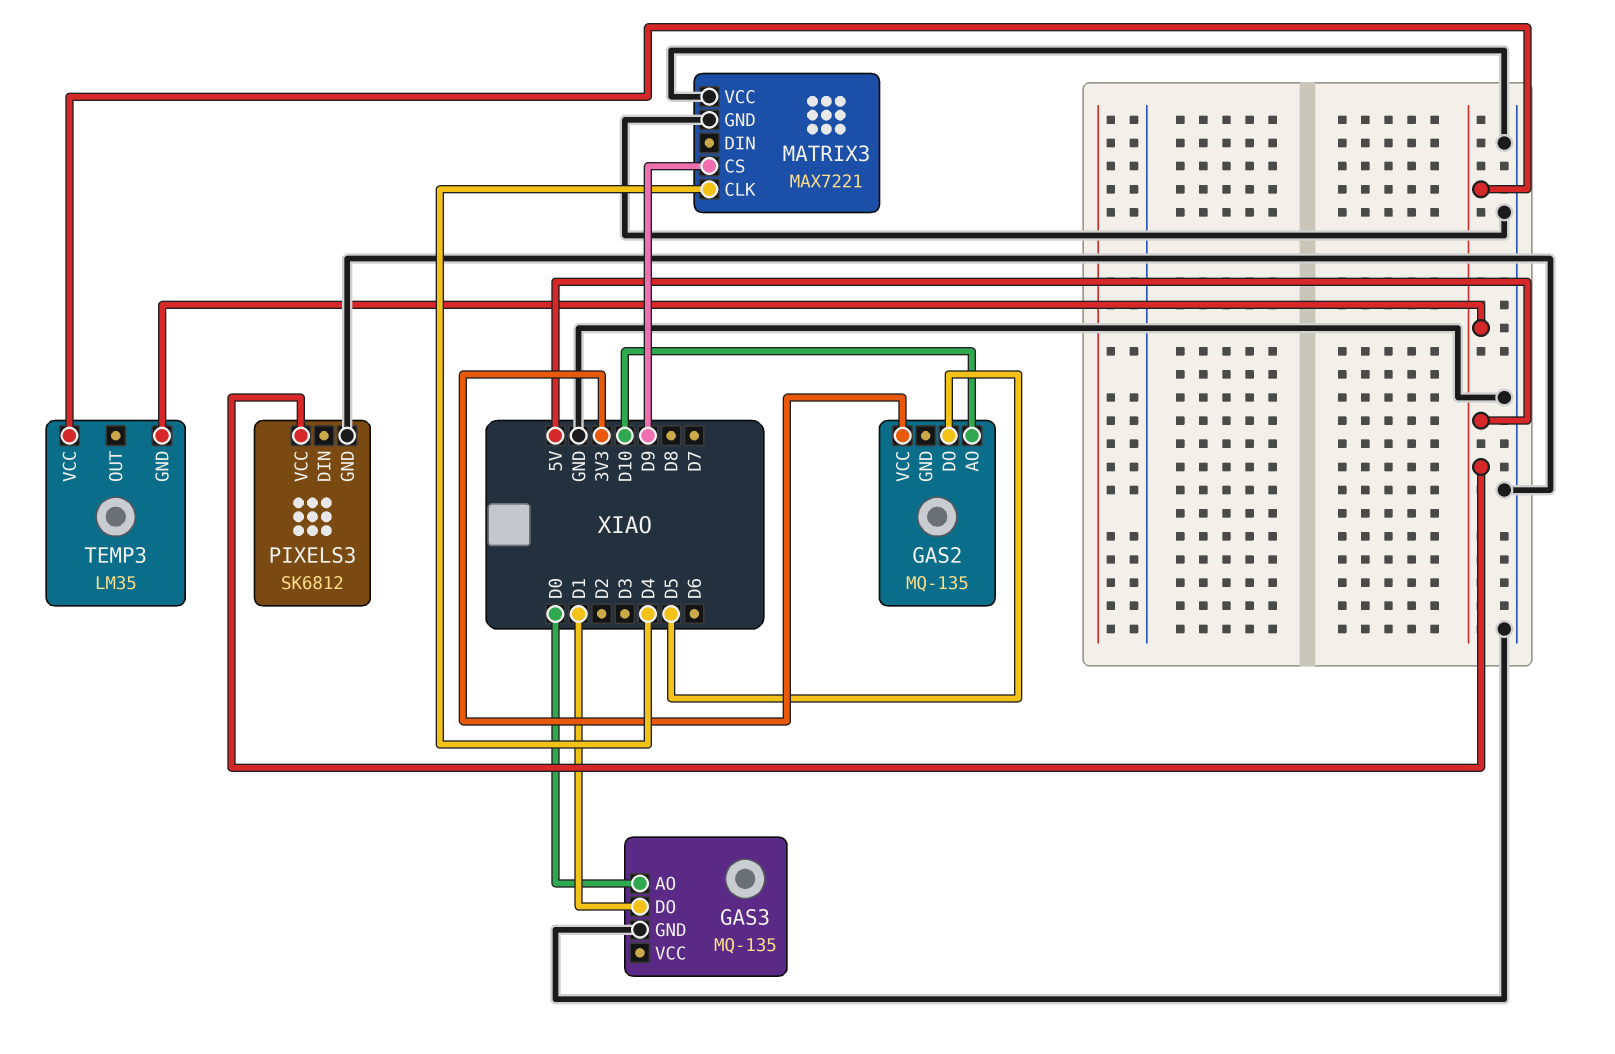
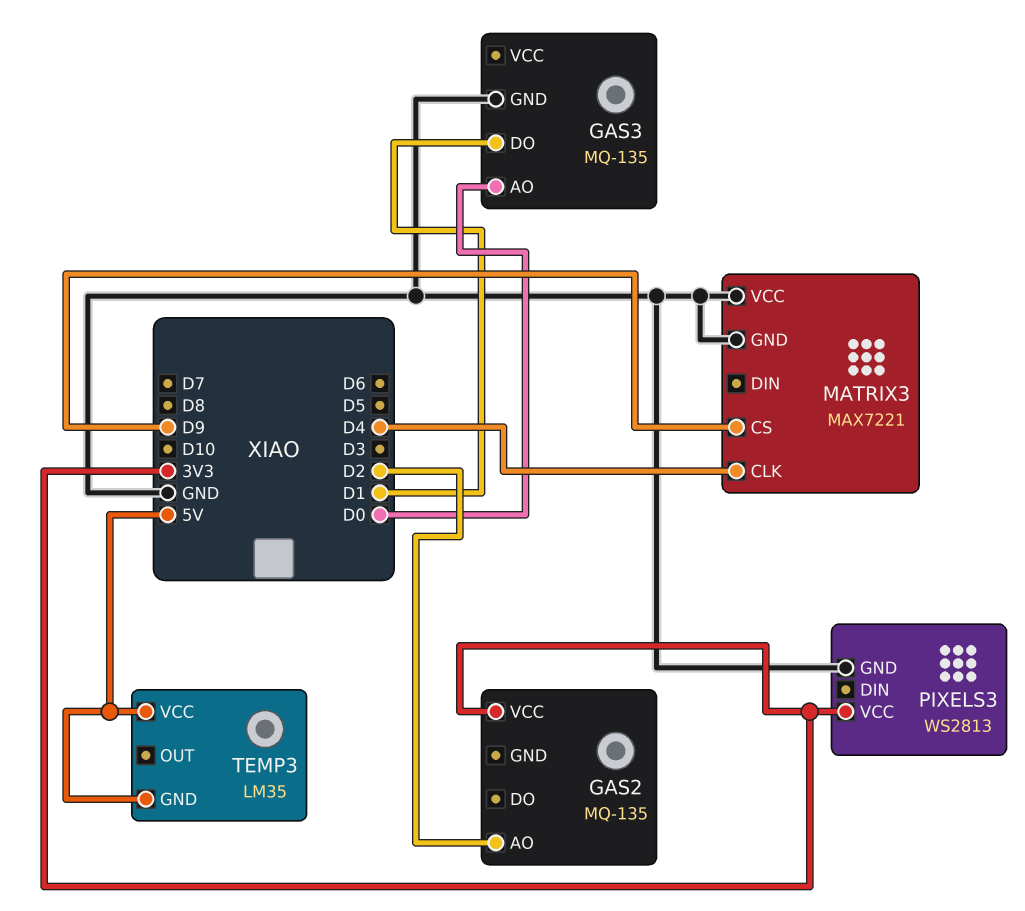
GAS2 pin AO: D10 -> D2
GAS2 pin DO: D5 -> none
PIXELS3: SK6812 -> WS2813
PIXELS3 pin VCC: 5V -> 3V3

